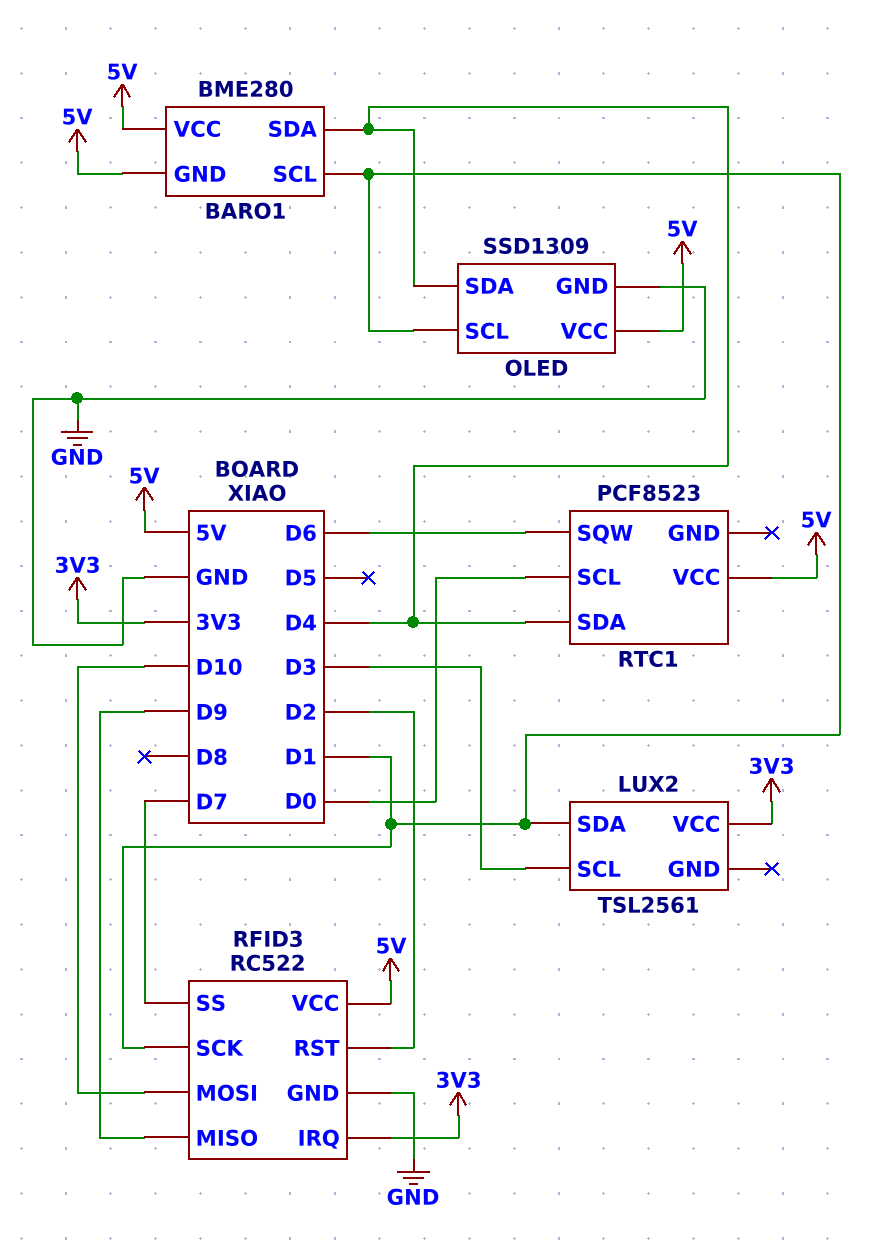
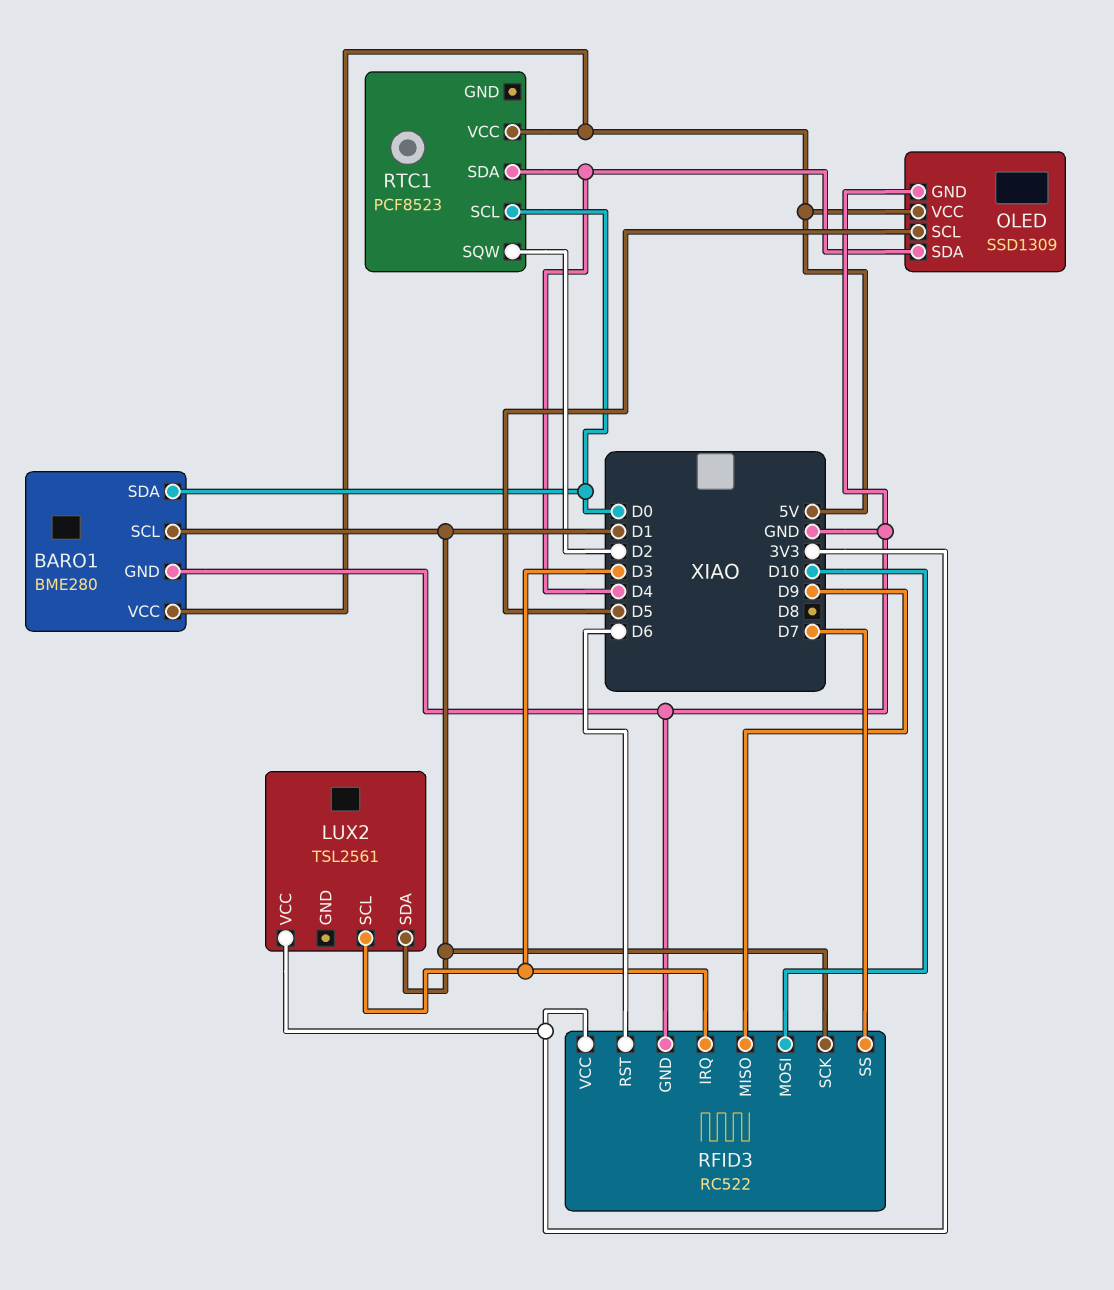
BARO1 pin GND: 5V -> GND
BARO1 pin SDA: D4 -> D0
OLED pin SCL: D1 -> D5
RFID3 pin IRQ: 3V3 -> D3
RFID3 pin RST: D2 -> D6
RFID3 pin VCC: 5V -> 3V3
RTC1 pin SQW: D6 -> D2

